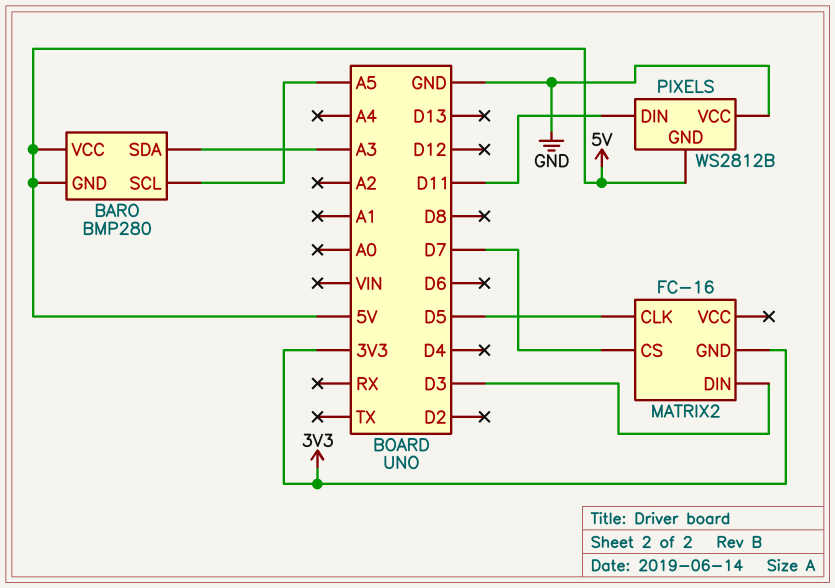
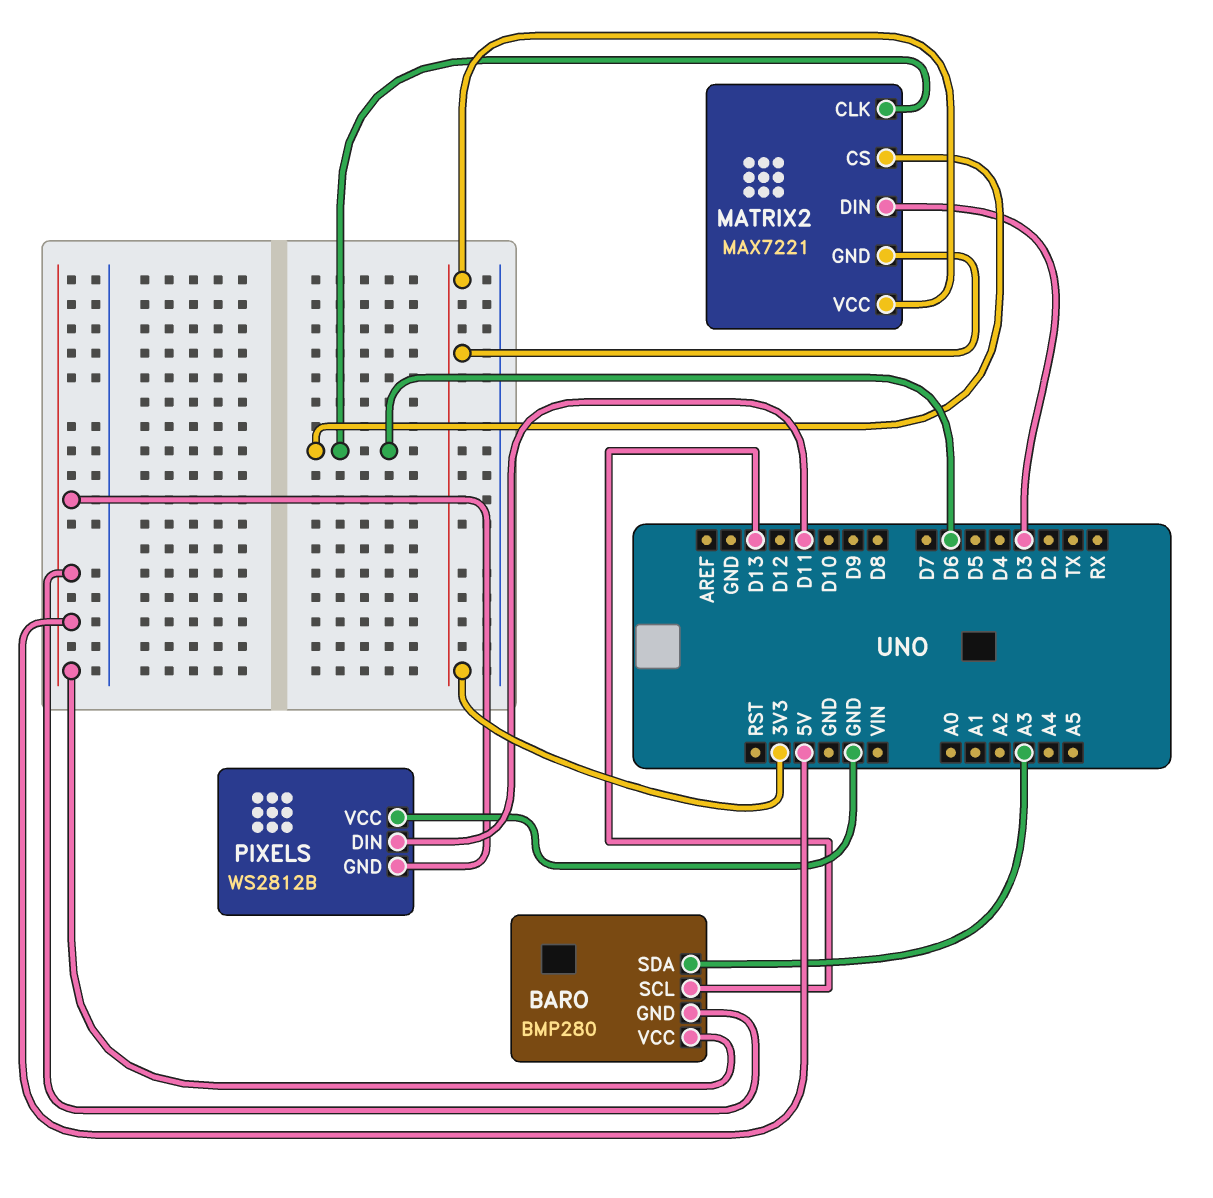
BARO pin SCL: A5 -> D13
MATRIX2: FC-16 -> MAX7221
MATRIX2 pin CLK: D5 -> D6
MATRIX2 pin CS: D7 -> D6
MATRIX2 pin VCC: none -> 3V3

